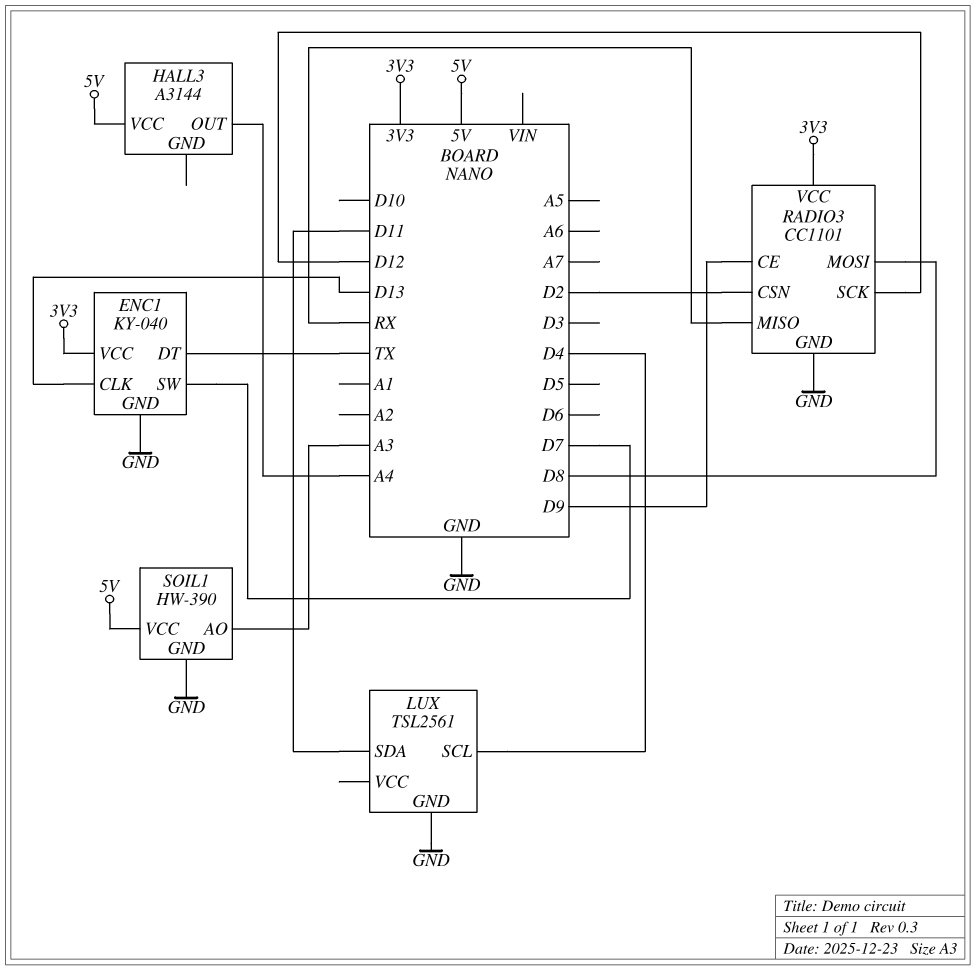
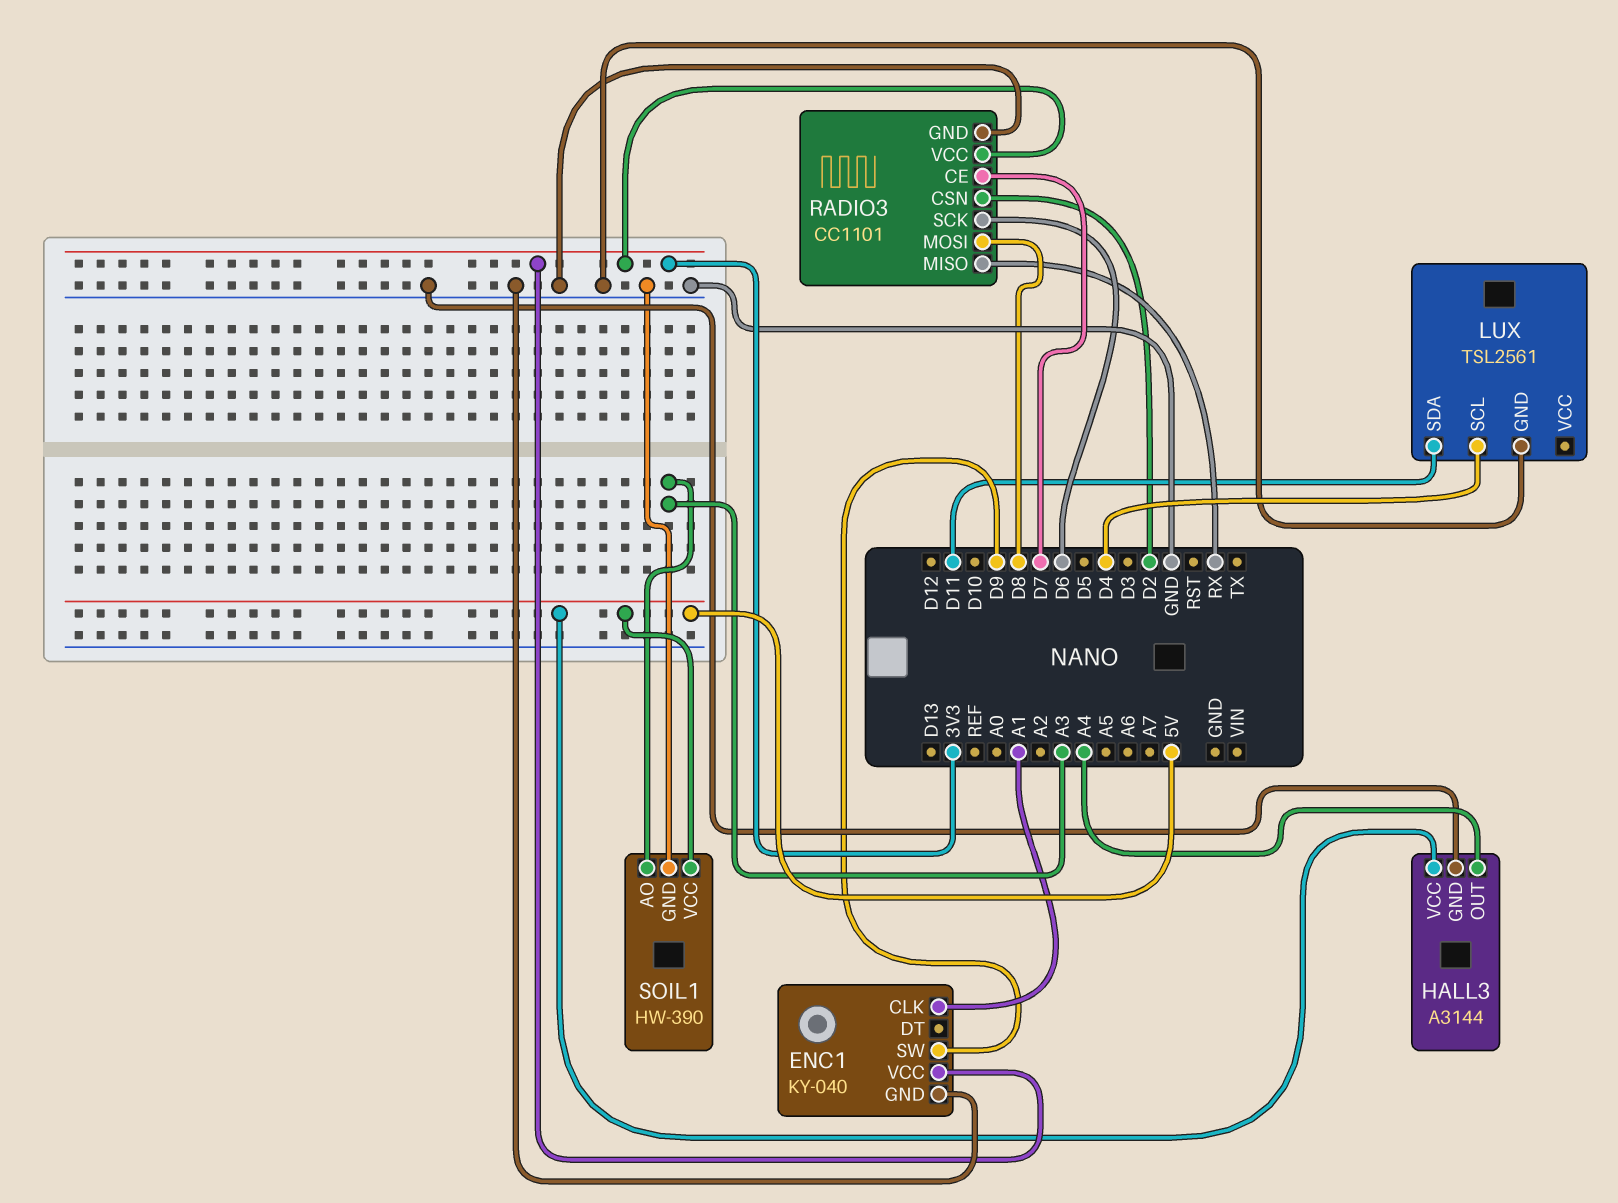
ENC1 pin CLK: D13 -> A1
ENC1 pin DT: TX -> none
ENC1 pin SW: D7 -> D9
HALL3 pin GND: none -> GND
RADIO3 pin CE: D9 -> D7
RADIO3 pin SCK: D12 -> D6

